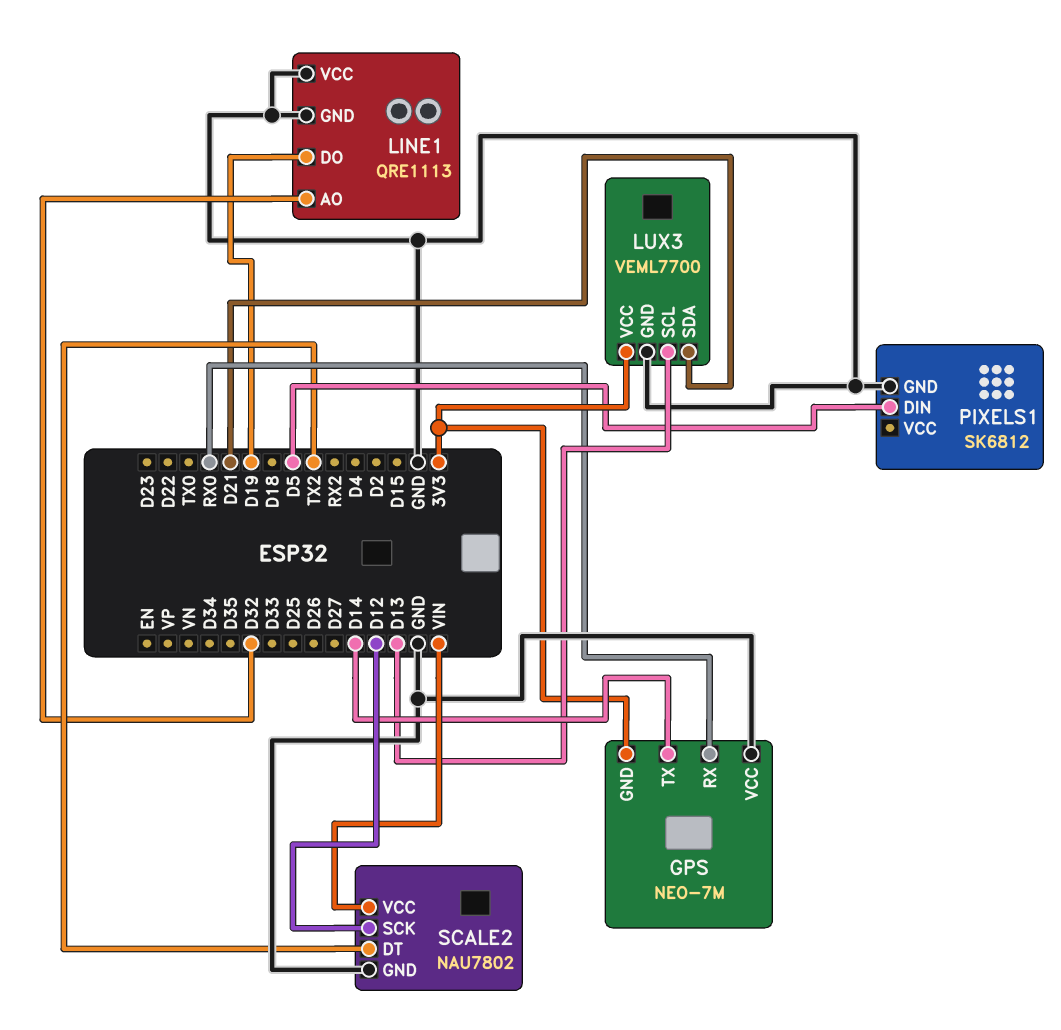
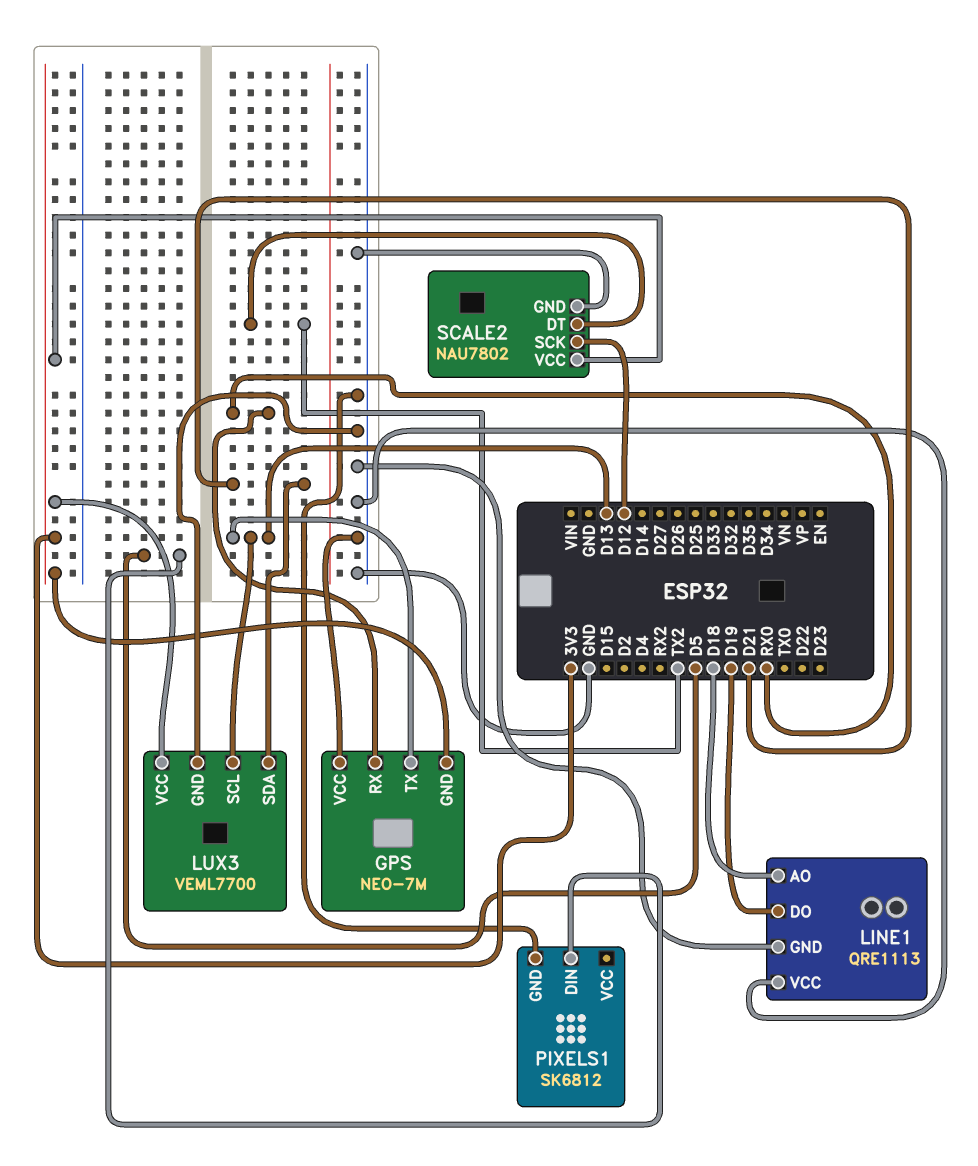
GPS pin TX: D14 -> D13
LINE1 pin AO: D32 -> D18
SCALE2 pin VCC: VIN -> 3V3

